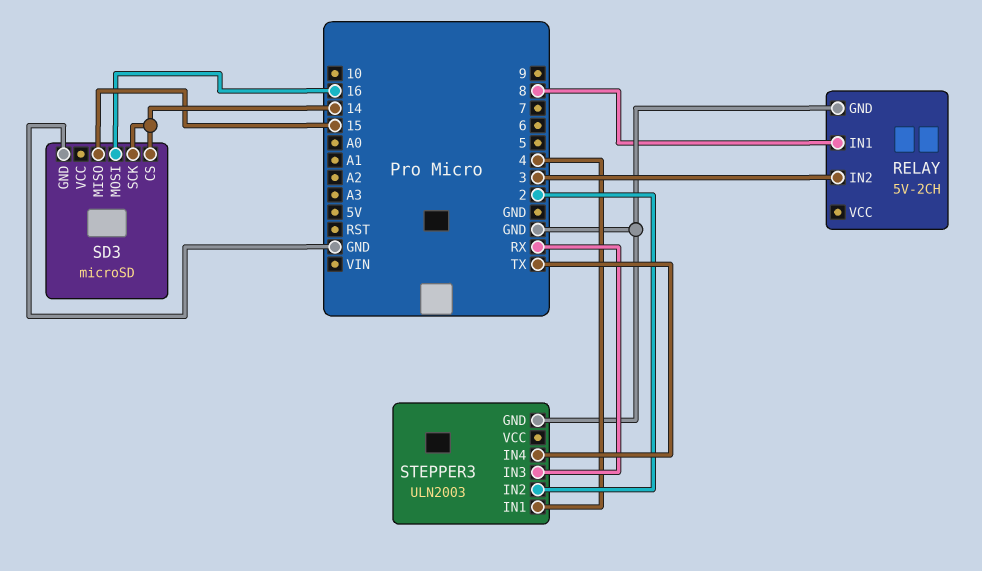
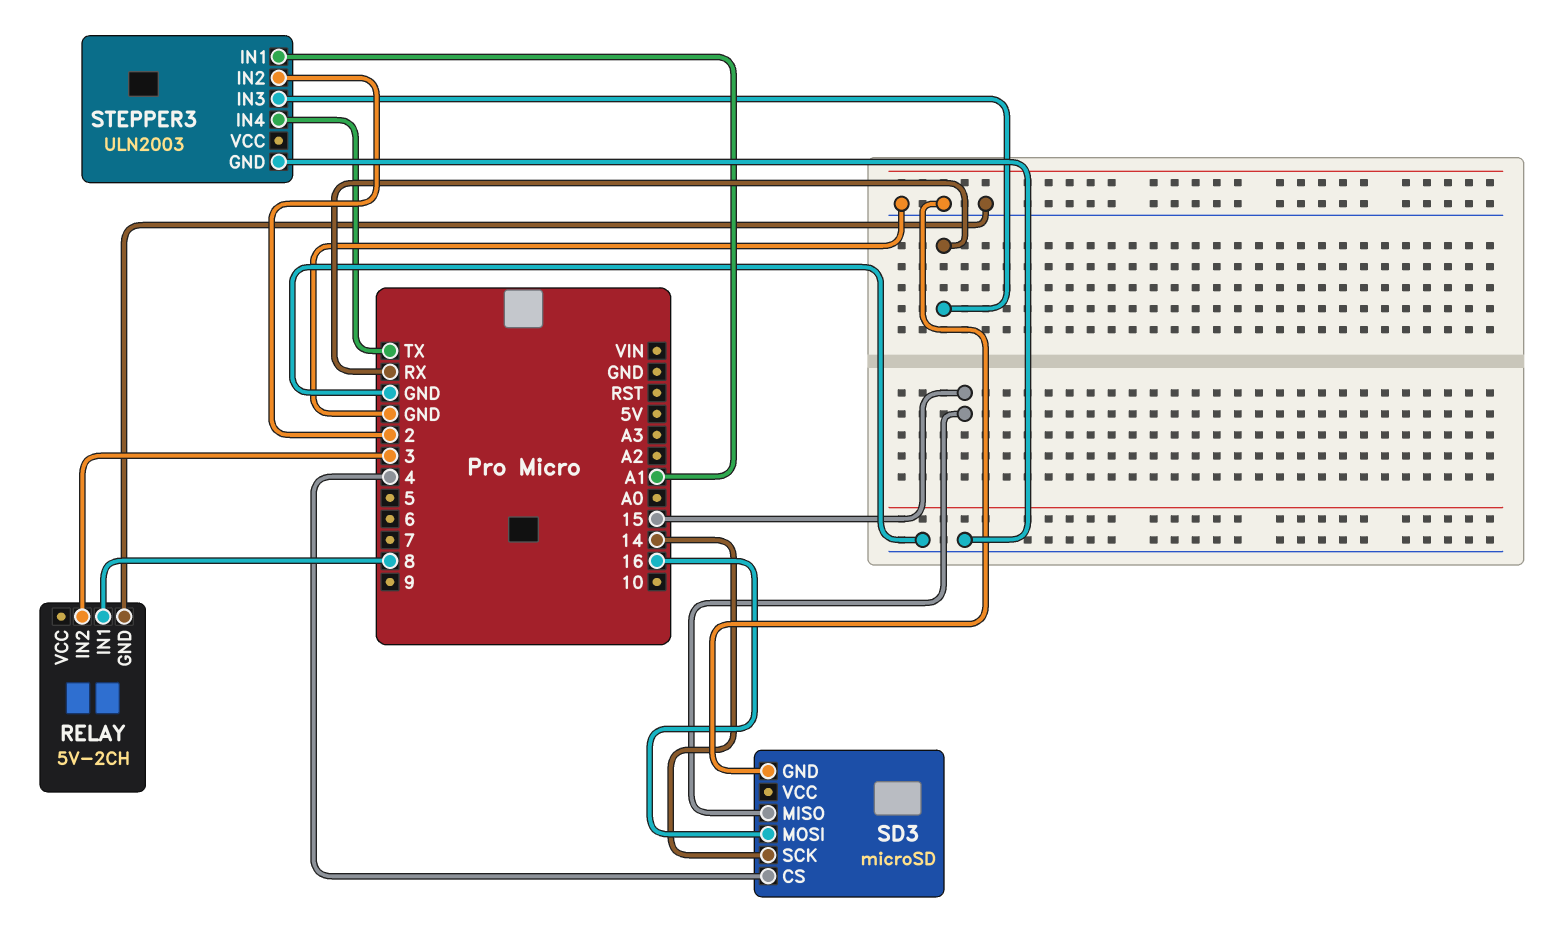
SD3 pin CS: 14 -> 4
STEPPER3 pin IN1: 4 -> A1

